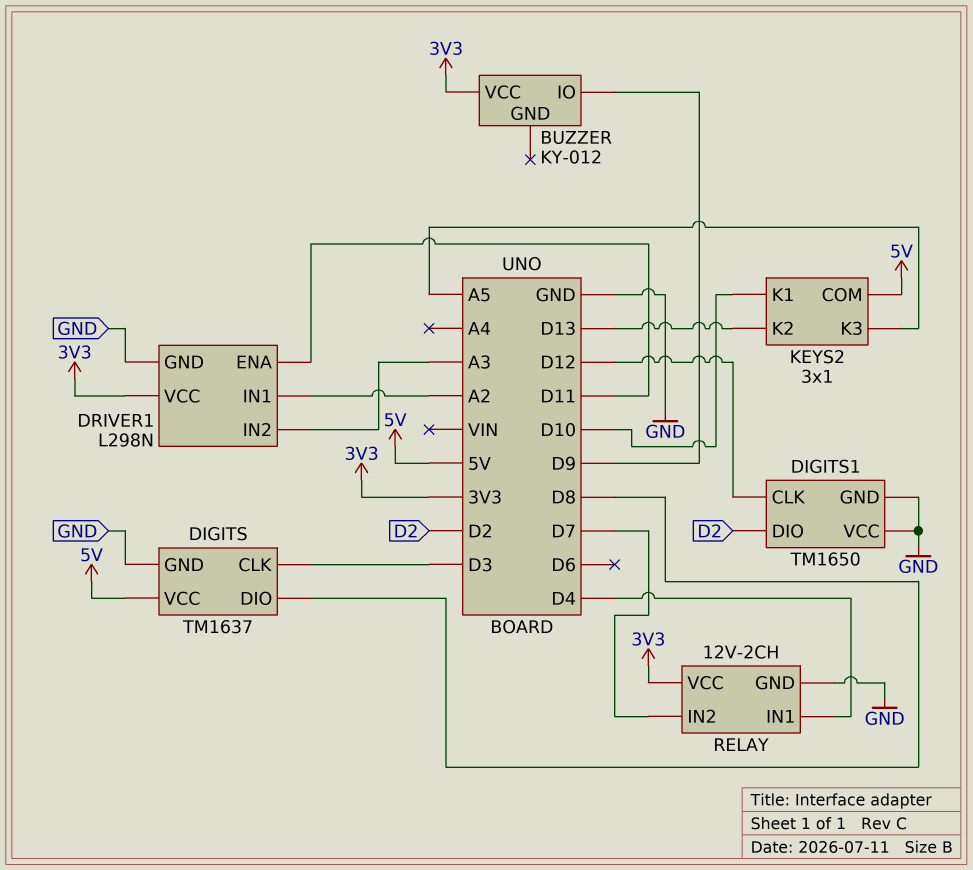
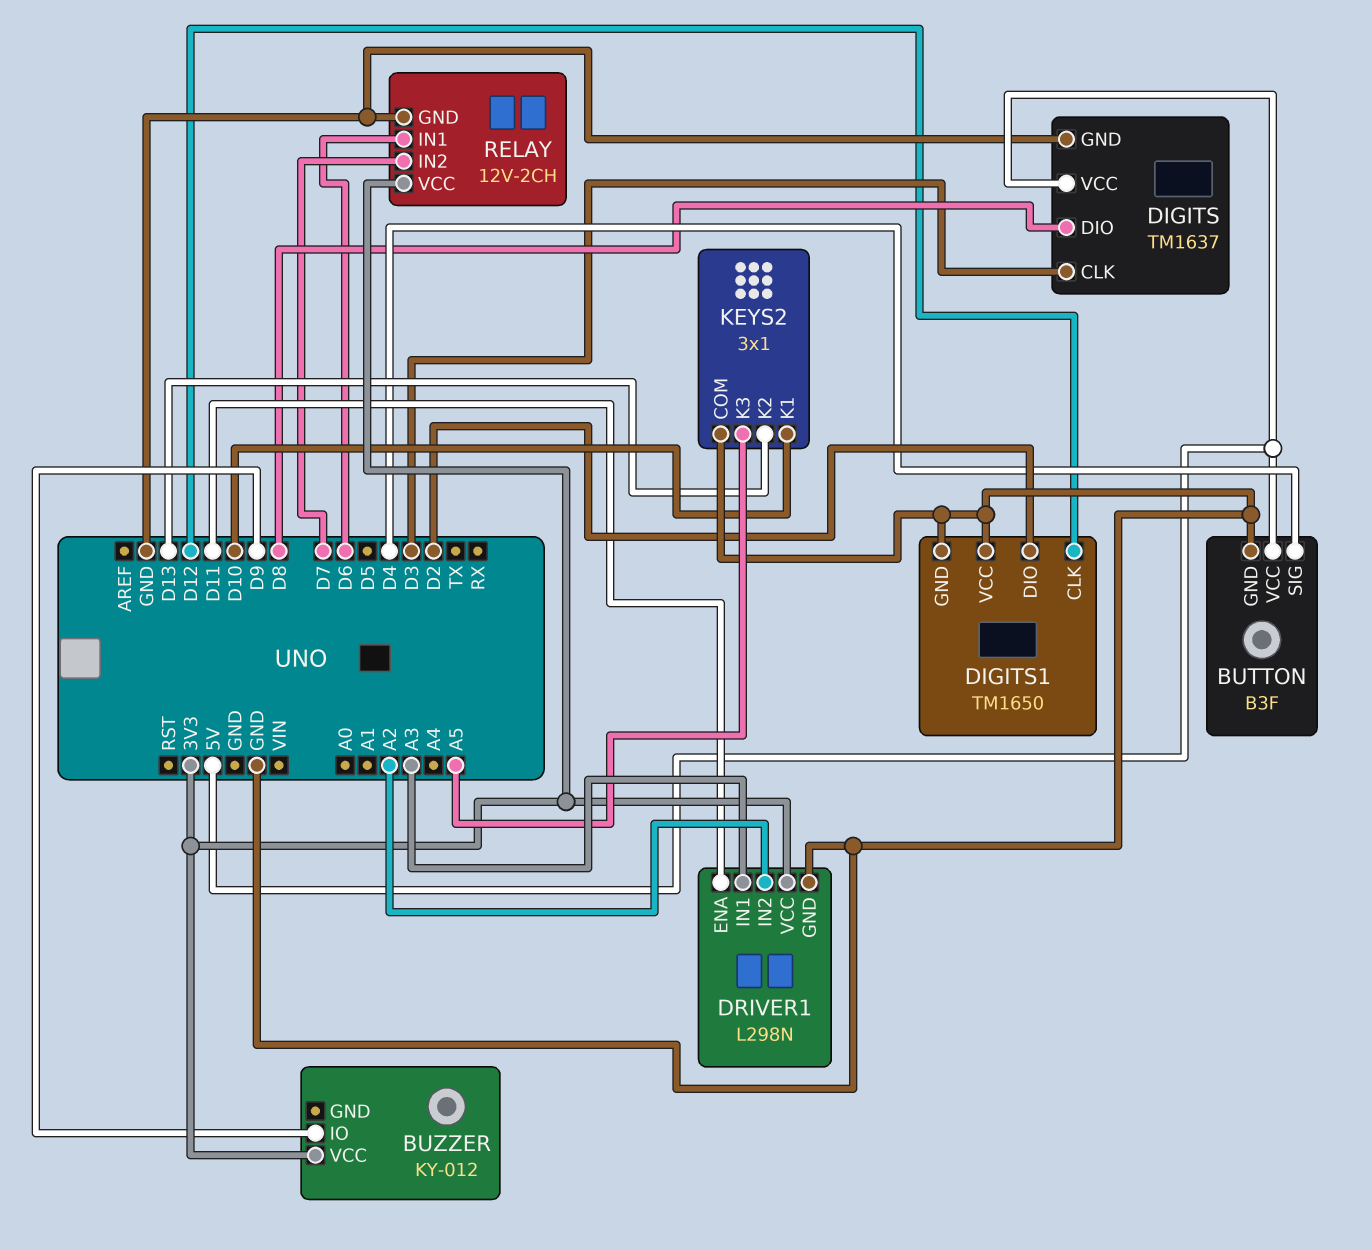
BUTTON: none -> B3F
BUTTON pin GND: none -> GND
BUTTON pin SIG: none -> D4
BUTTON pin VCC: none -> 5V
DRIVER1 pin IN1: A2 -> A3
DRIVER1 pin IN2: A3 -> A2
KEYS2 pin COM: 5V -> GND
RELAY pin IN1: D4 -> D6

